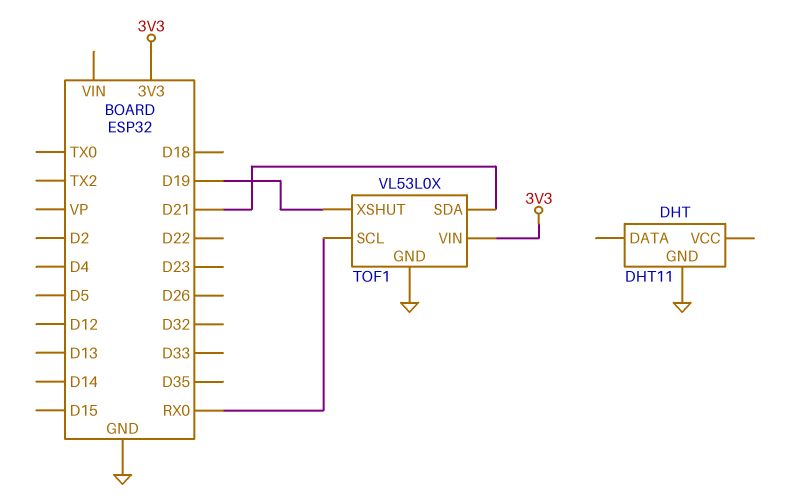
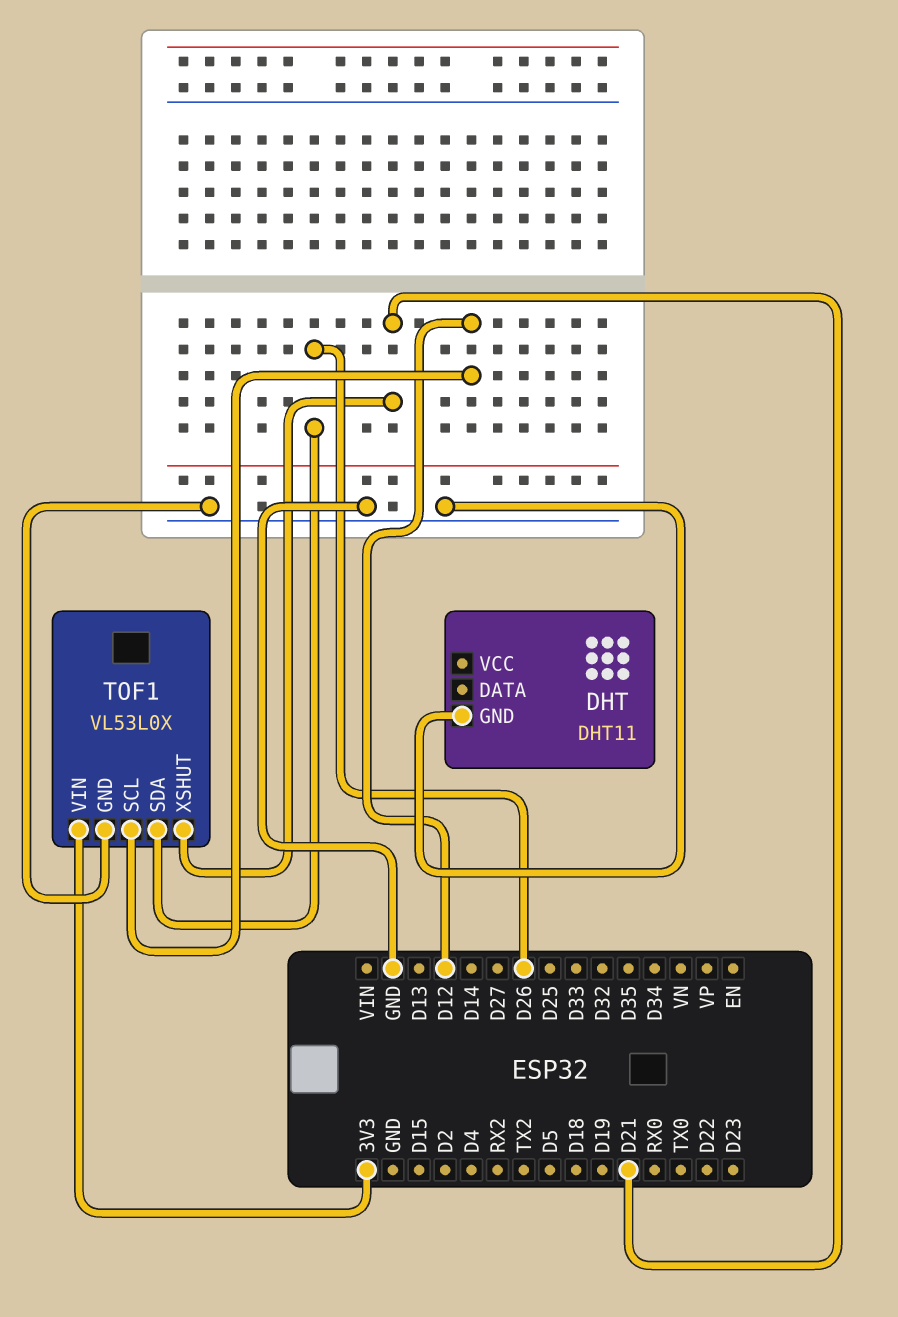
TOF1 pin SCL: RX0 -> D12
TOF1 pin SDA: D21 -> D26
TOF1 pin XSHUT: D19 -> D21

